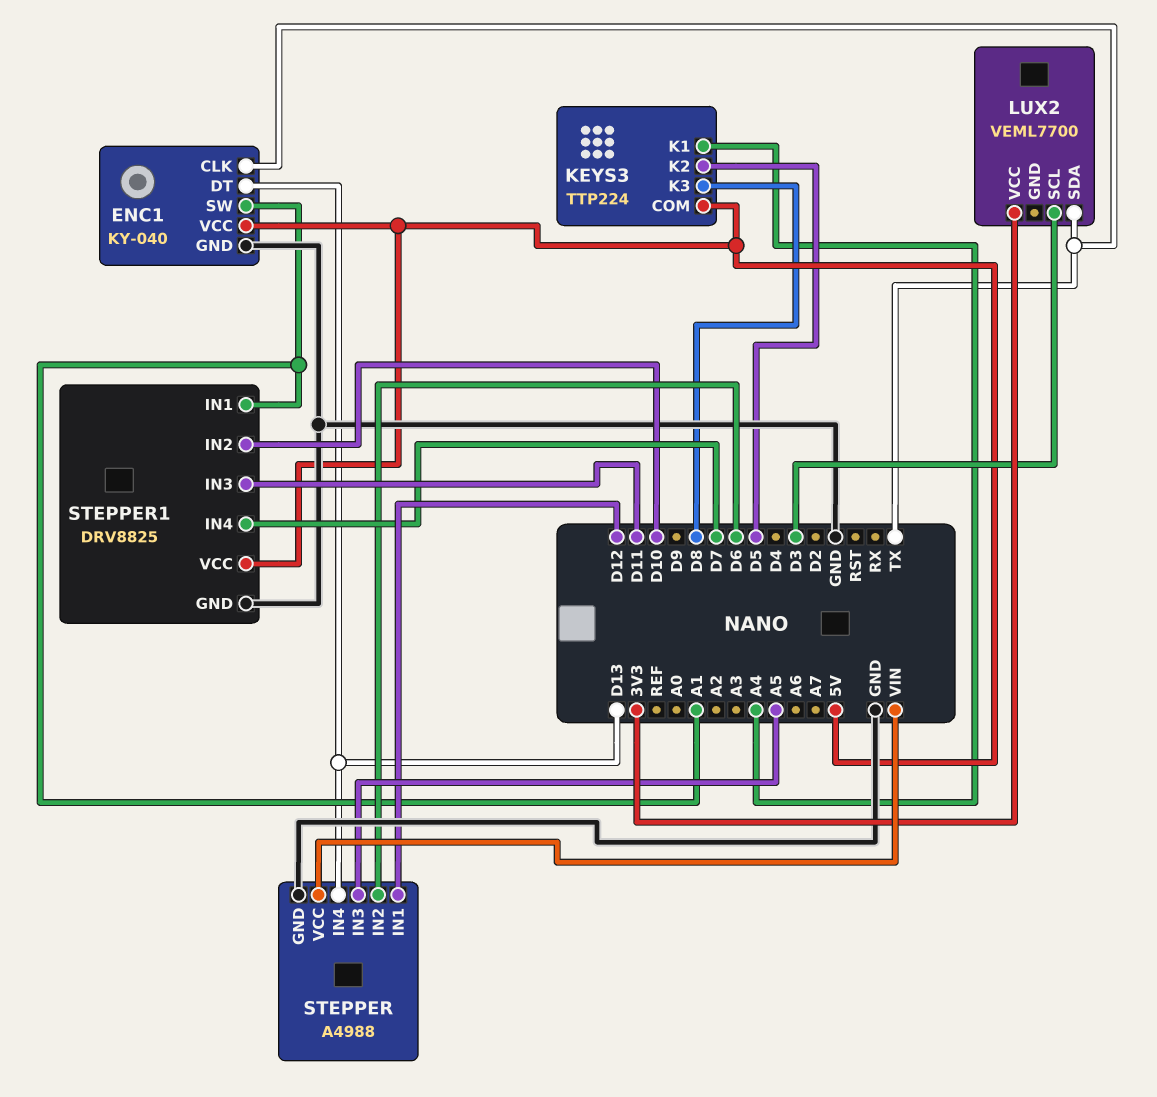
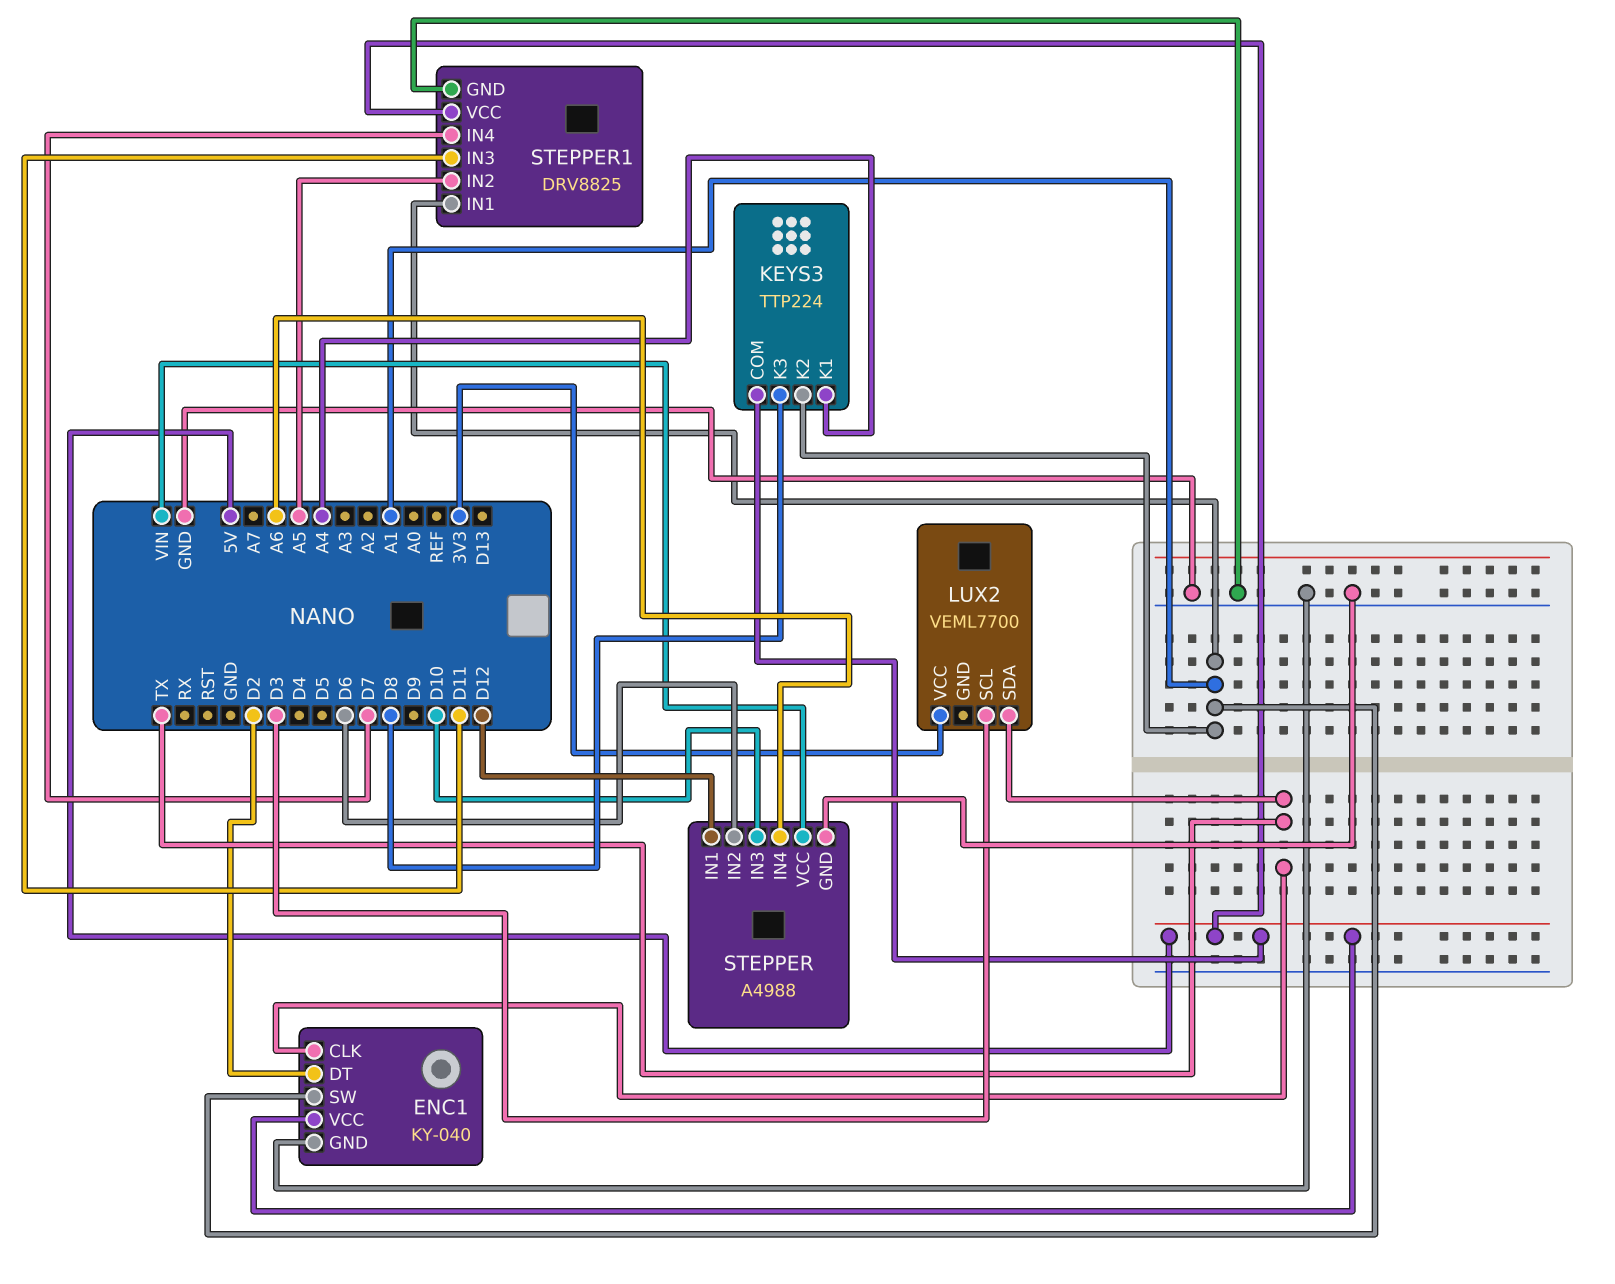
ENC1 pin DT: D13 -> D2
KEYS3 pin K2: D5 -> A1
STEPPER pin IN3: A5 -> D10
STEPPER pin IN4: D13 -> A6
STEPPER1 pin IN2: D10 -> A5

